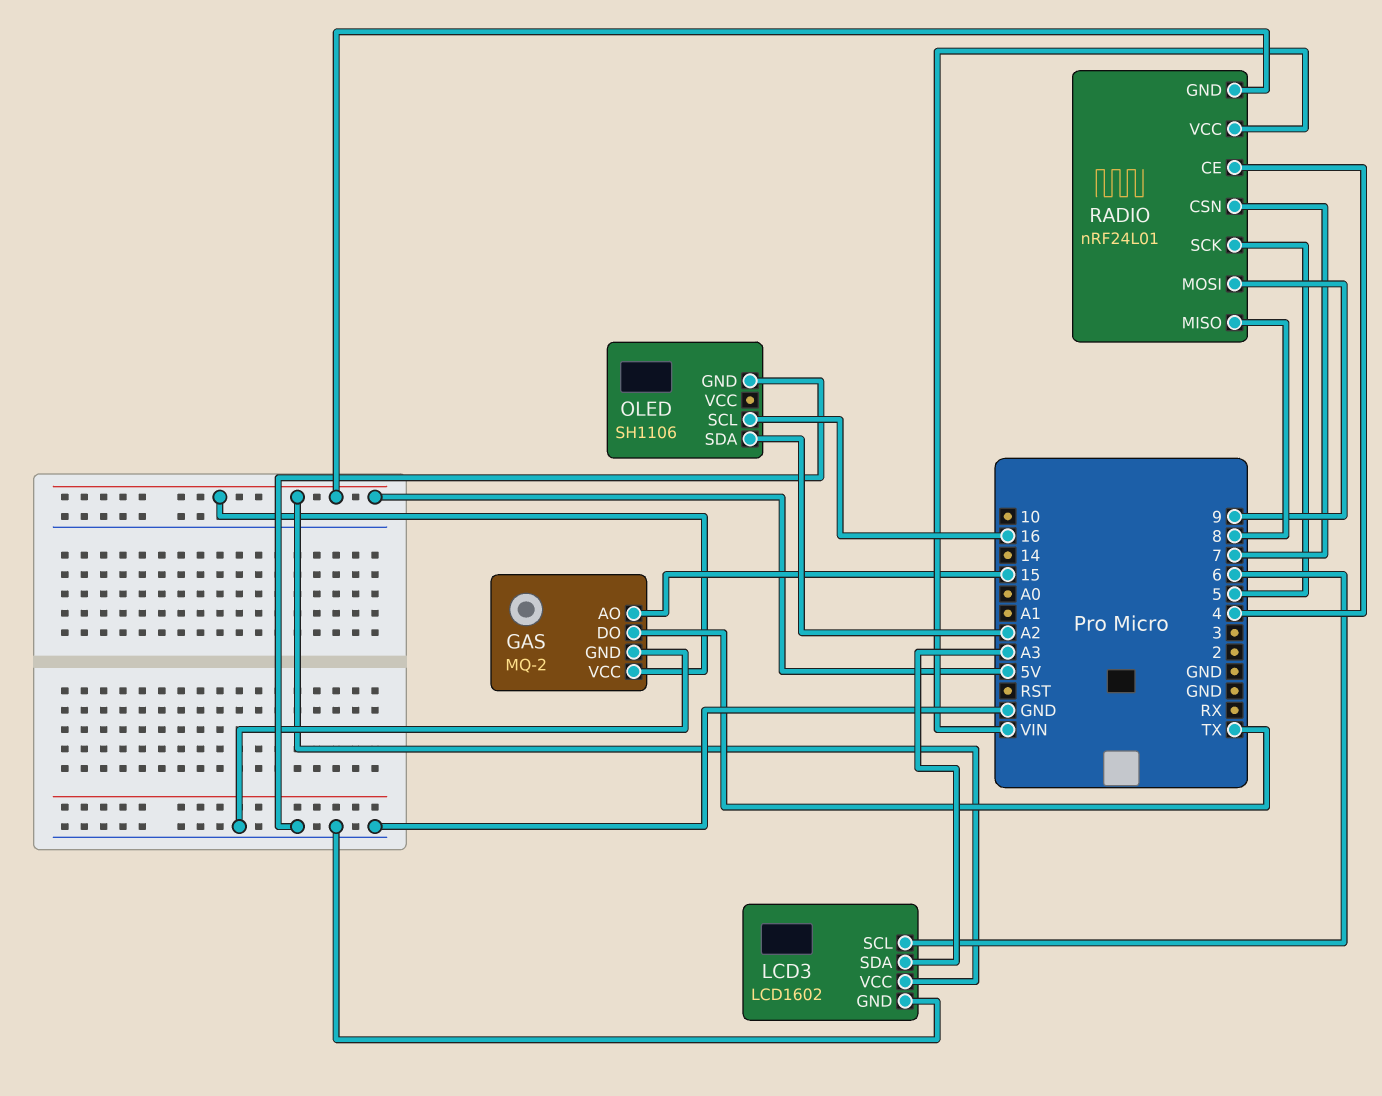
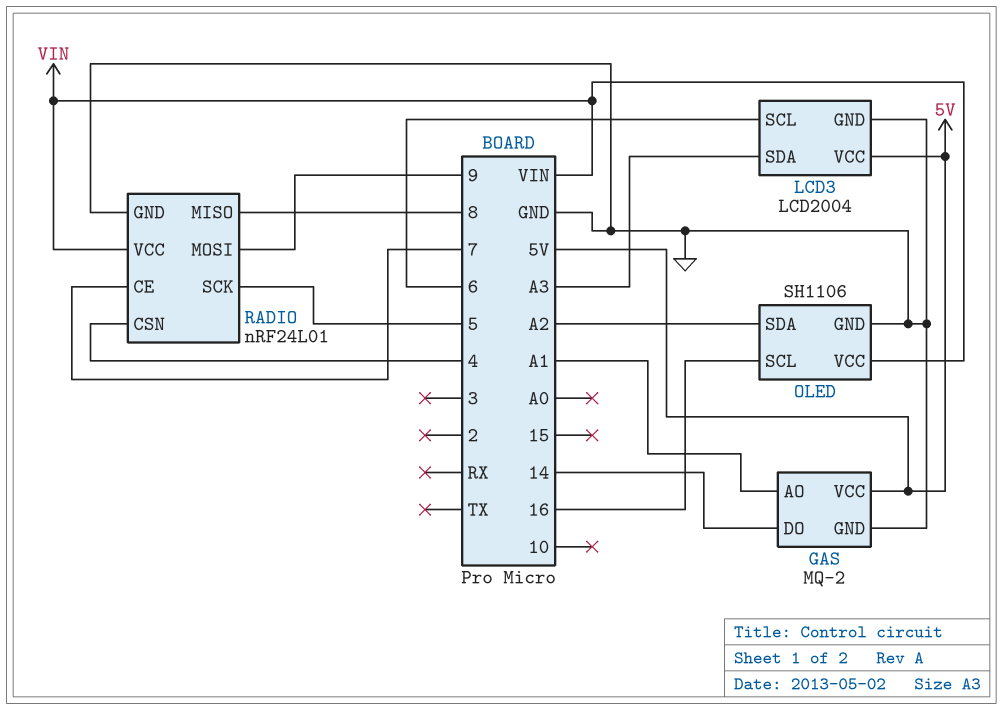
GAS pin AO: 15 -> A1
GAS pin DO: TX -> 14
LCD3: LCD1602 -> LCD2004
OLED pin VCC: none -> VIN
RADIO pin CE: 4 -> 7
RADIO pin CSN: 7 -> 4
RADIO pin GND: 5V -> GND

